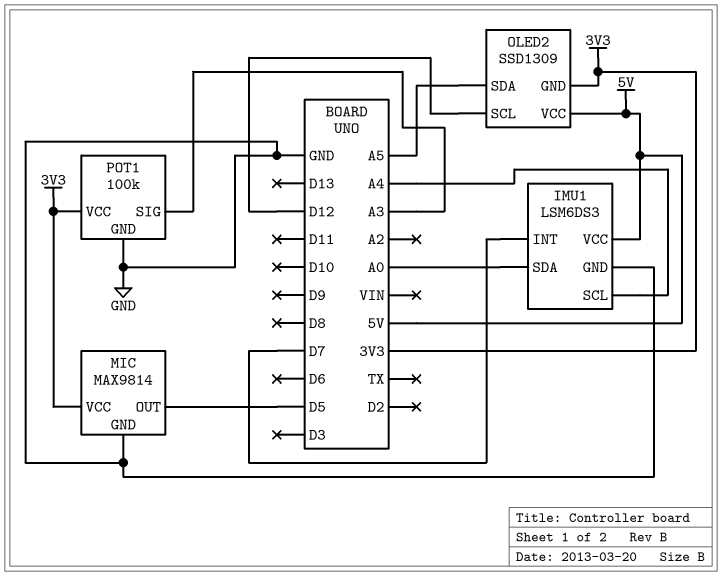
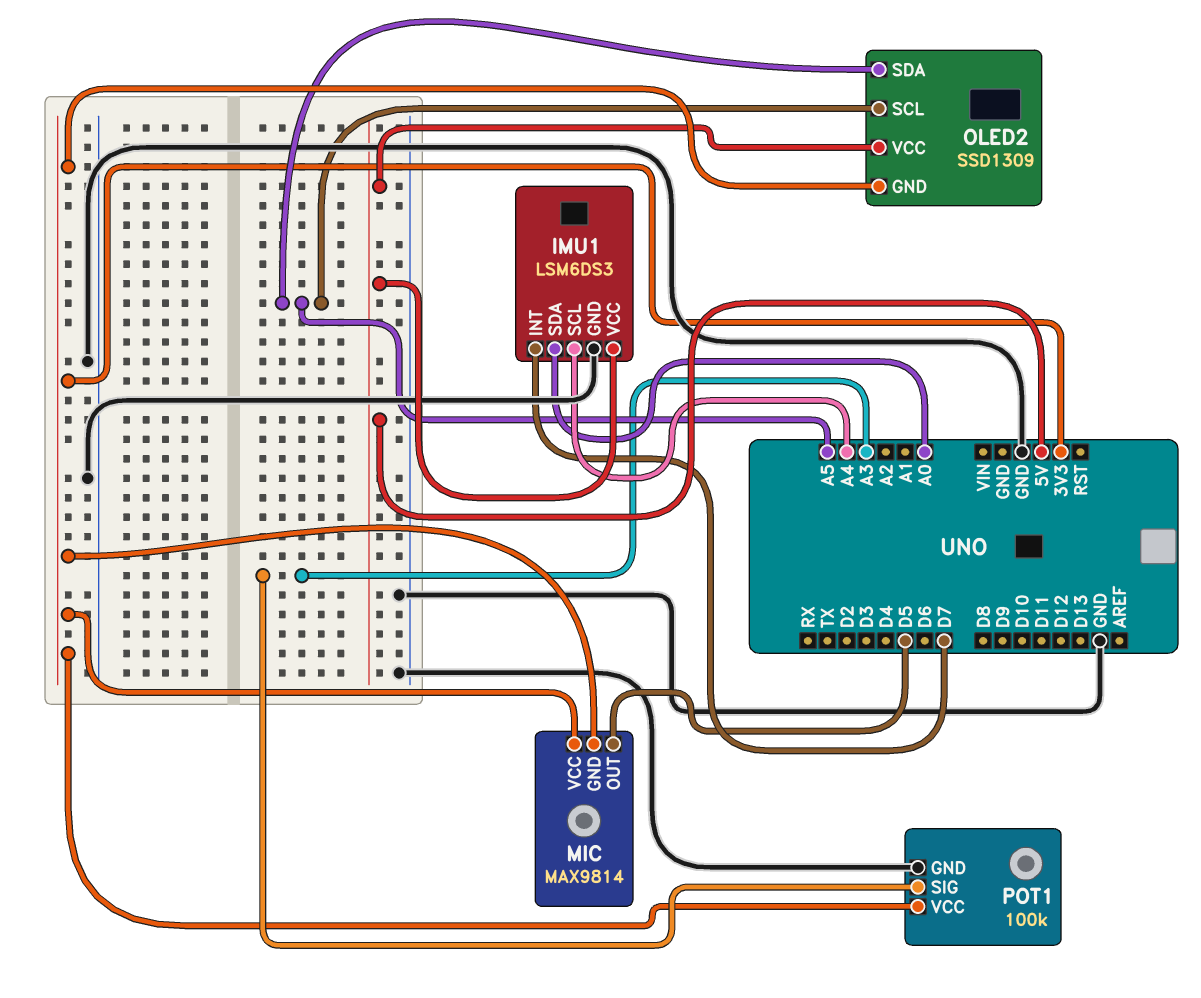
MIC pin GND: GND -> 3V3
OLED2 pin SCL: D12 -> A5

